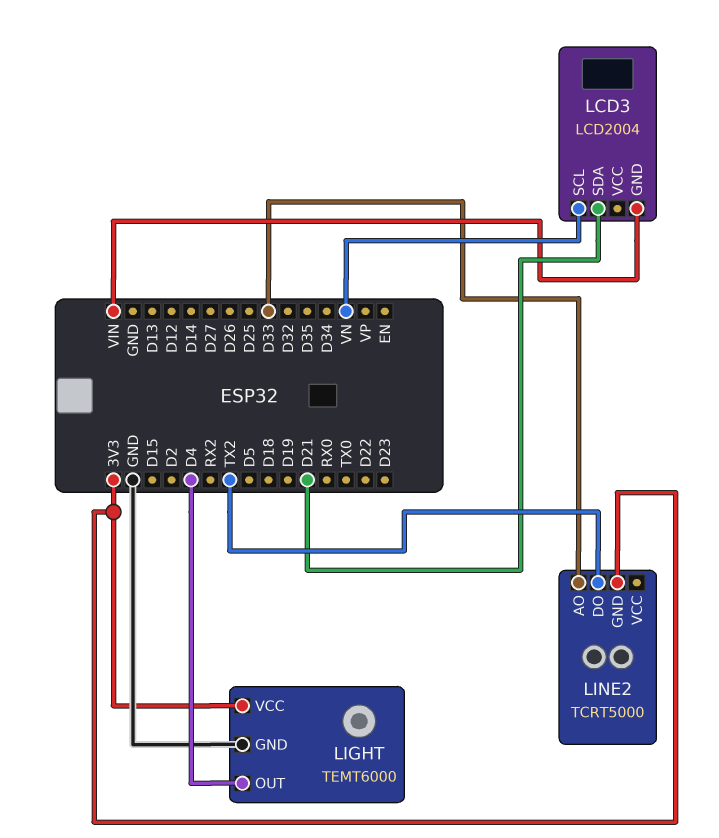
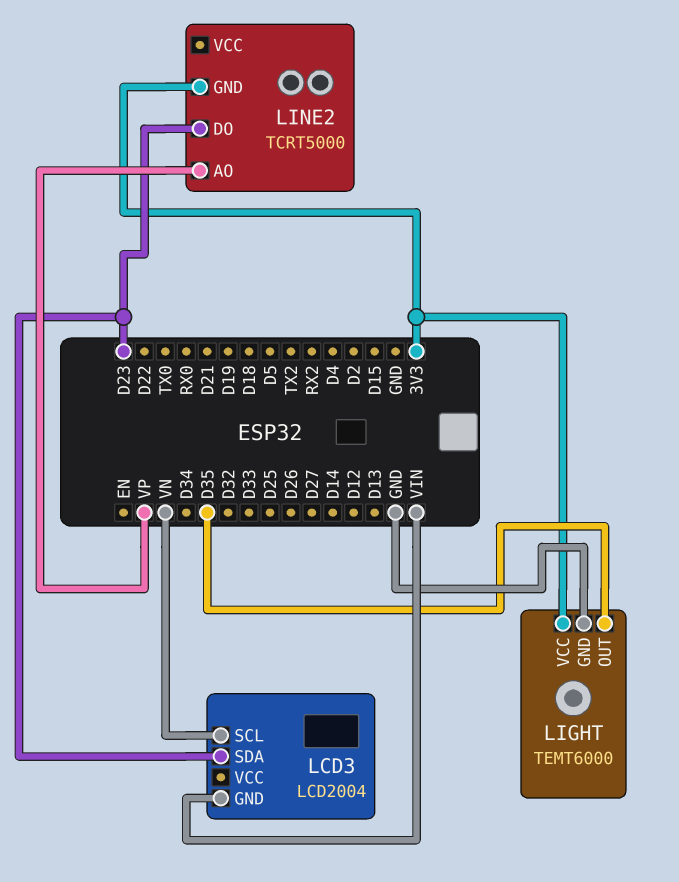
LCD3 pin SDA: D21 -> D23
LIGHT pin OUT: D4 -> D35
LINE2 pin AO: D33 -> VP
LINE2 pin DO: TX2 -> D23

